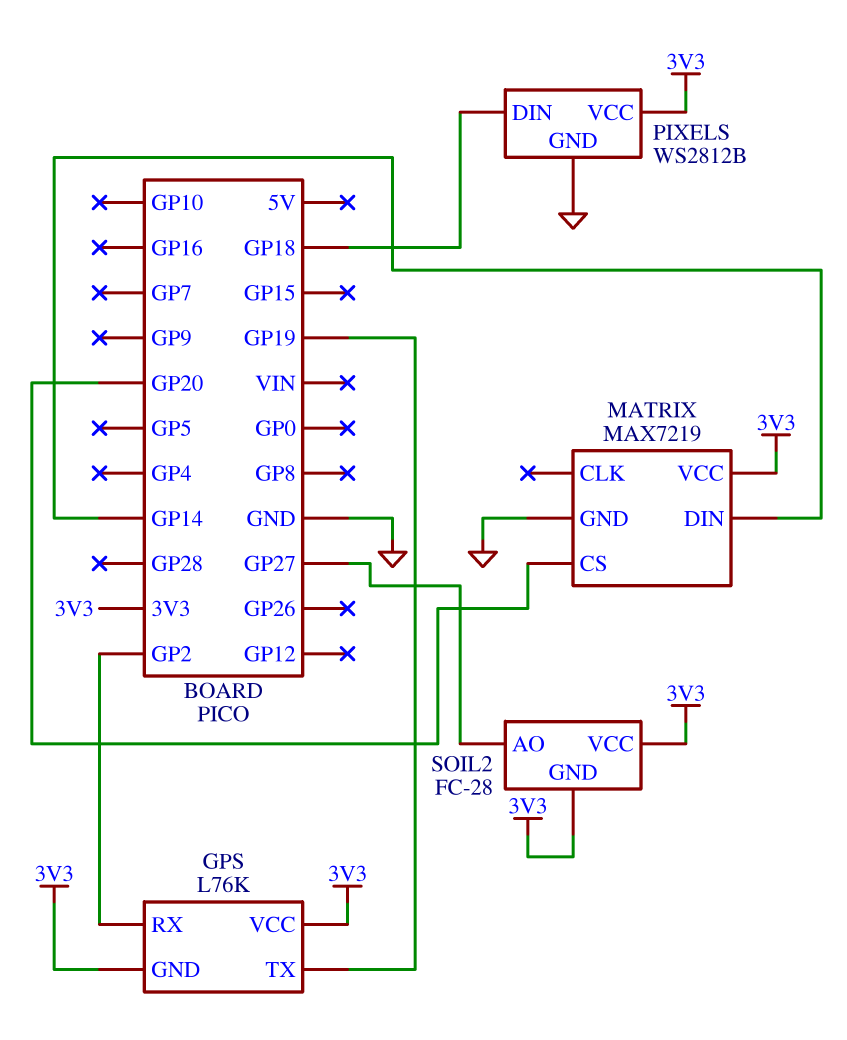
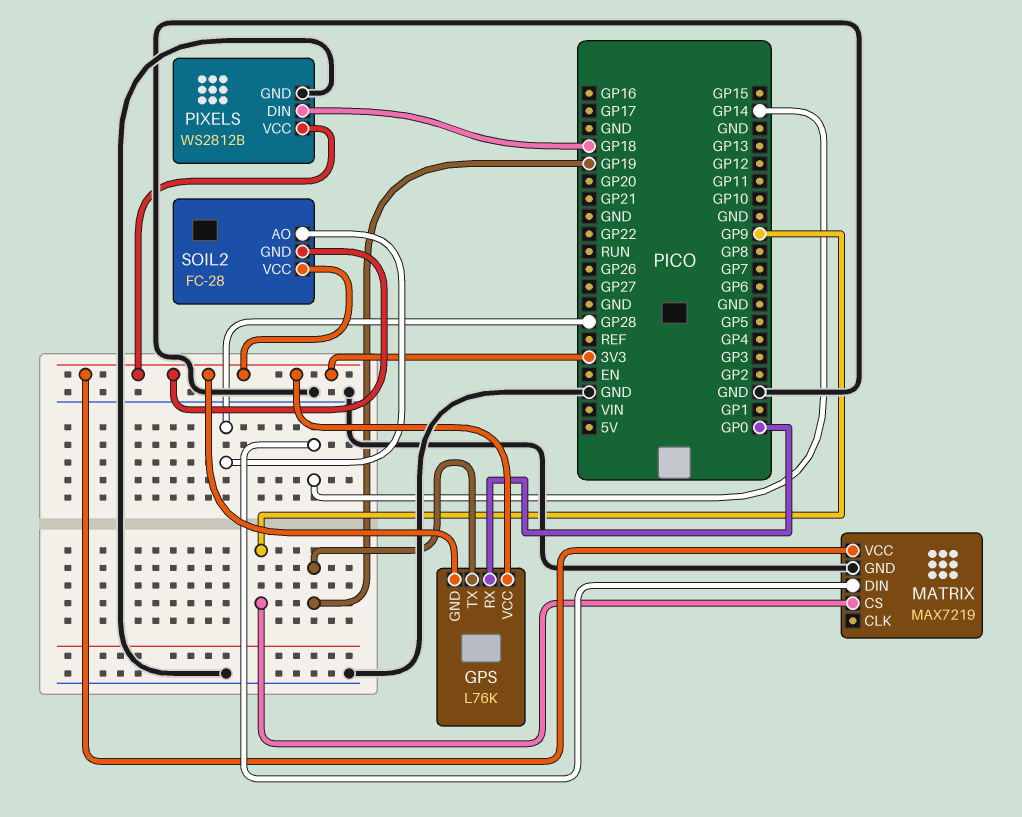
GPS pin RX: GP2 -> GP0
MATRIX pin CS: GP20 -> GP9
SOIL2 pin AO: GP27 -> GP28

